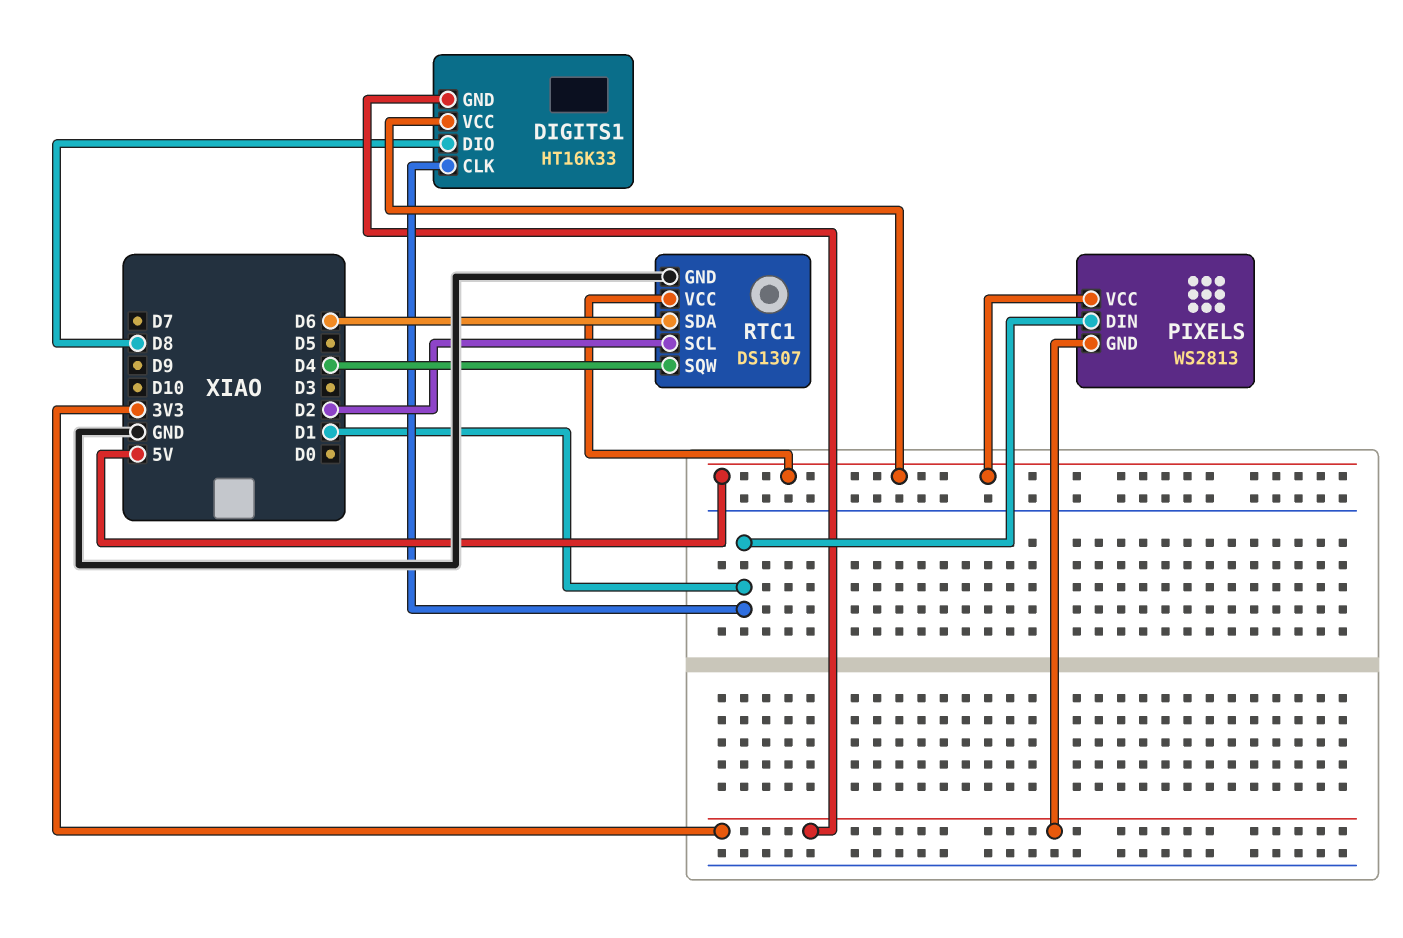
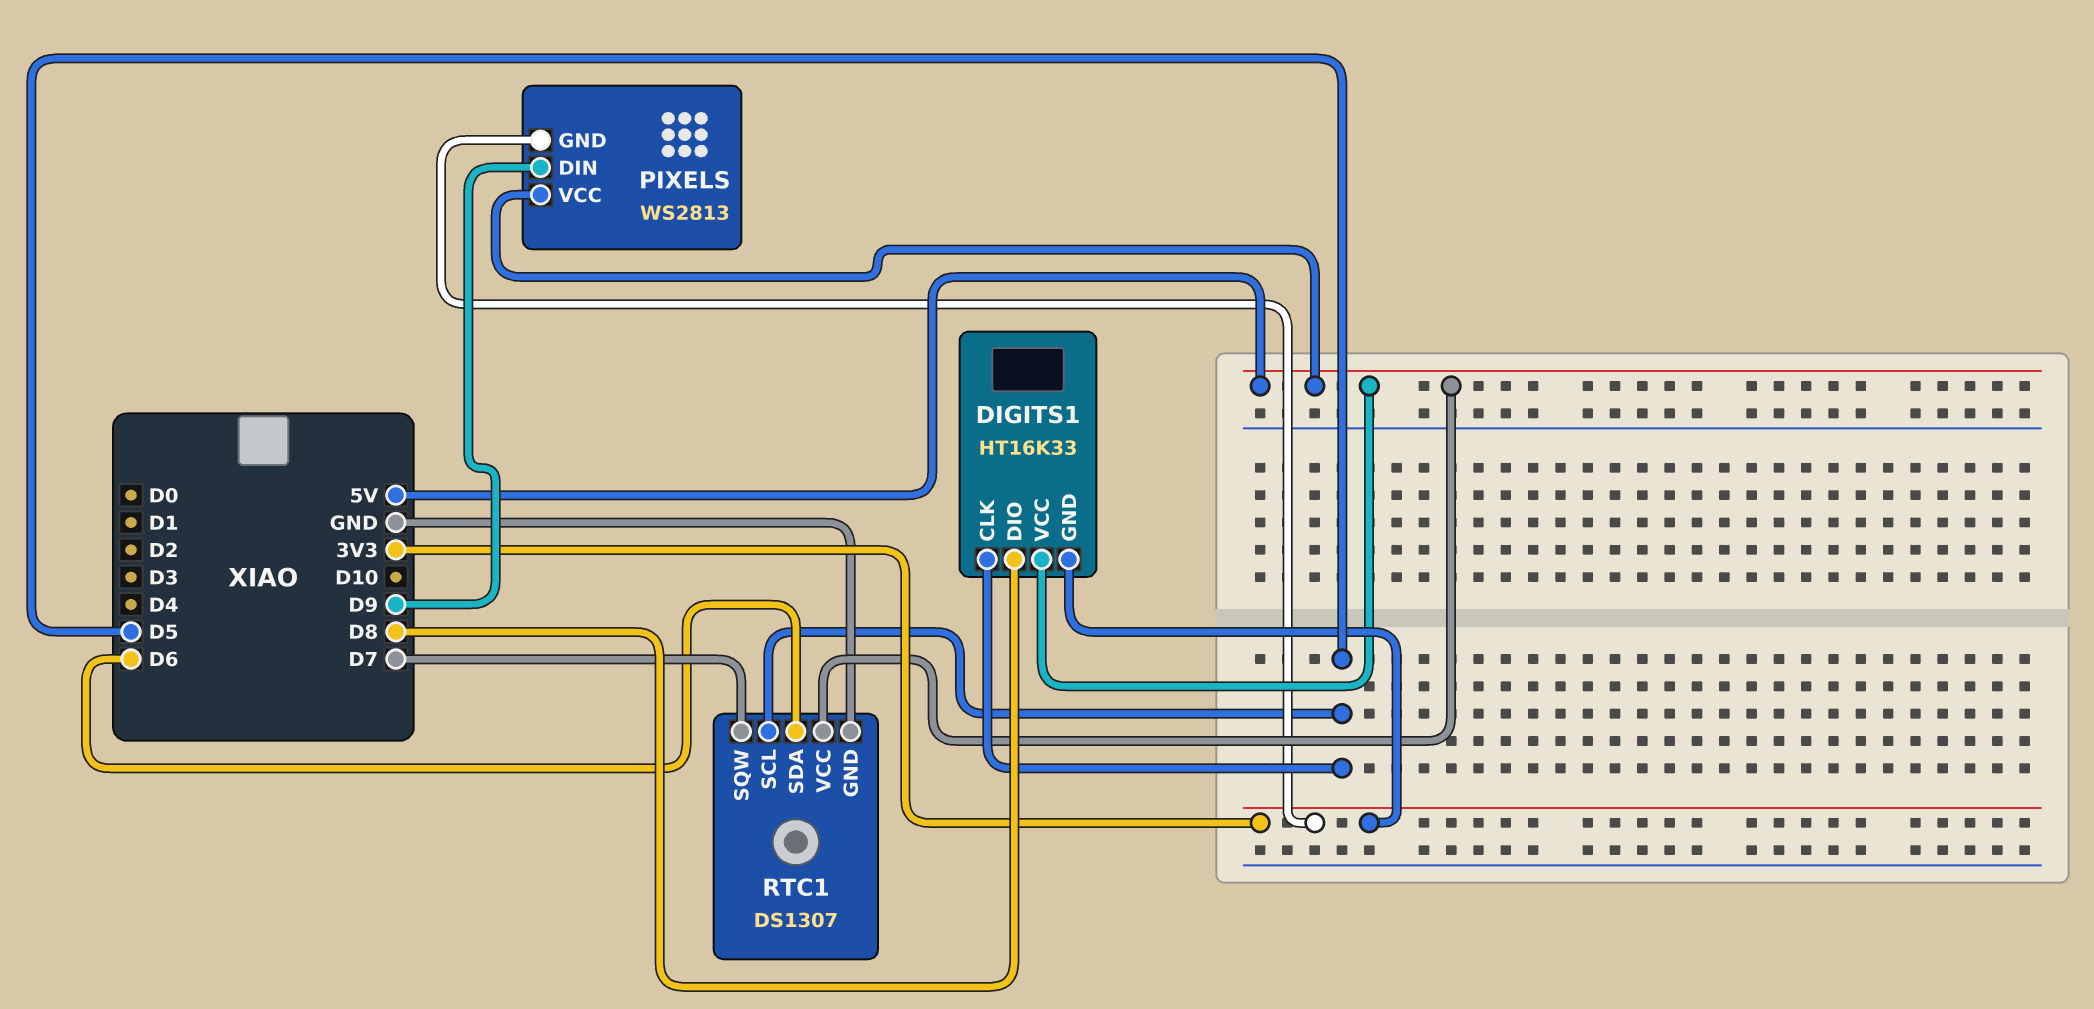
DIGITS1 pin CLK: D1 -> D5
PIXELS pin DIN: D1 -> D9
RTC1 pin SCL: D2 -> D5
RTC1 pin SQW: D4 -> D7

